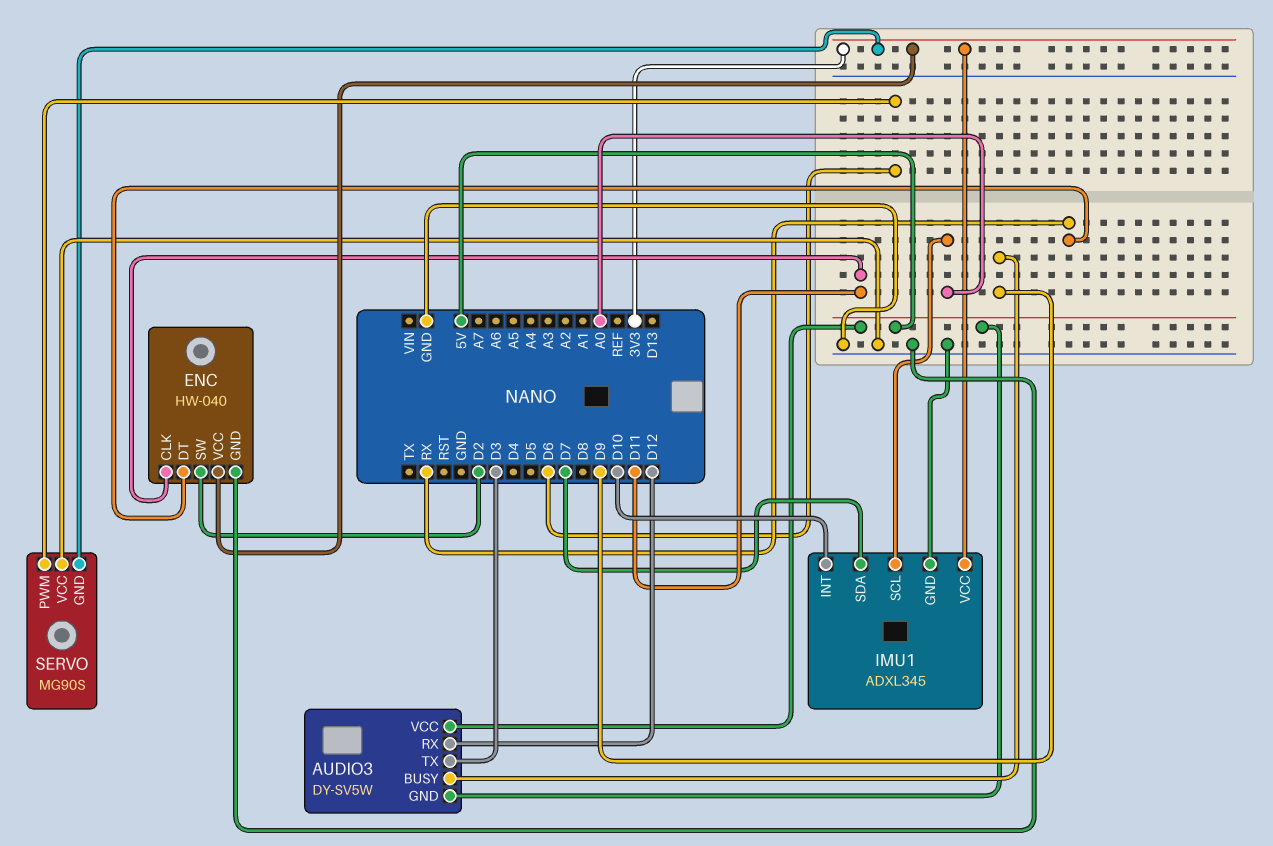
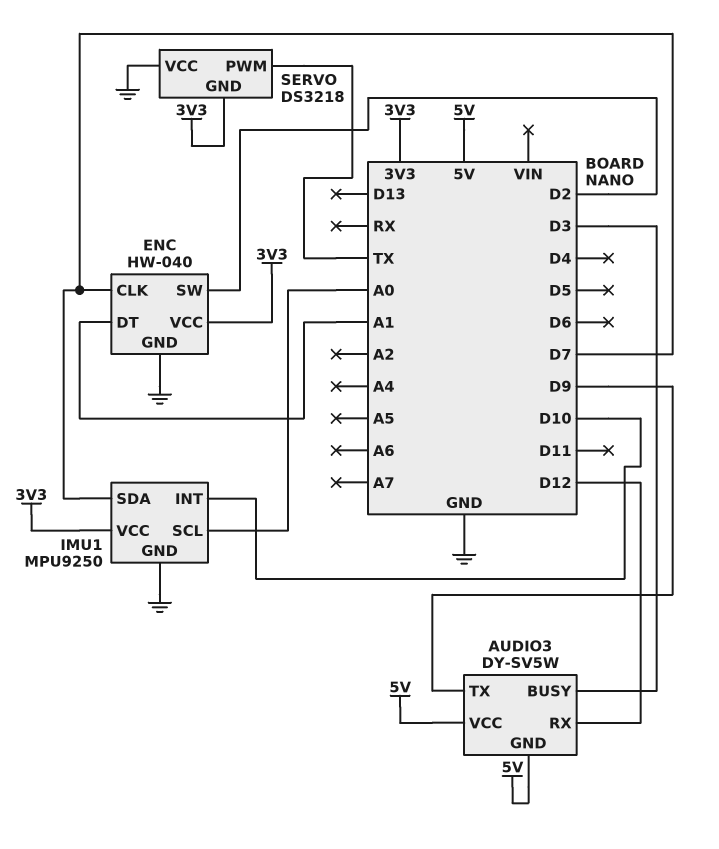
AUDIO3 pin BUSY: D9 -> D3
AUDIO3 pin TX: D3 -> D9
ENC pin CLK: D11 -> D7
ENC pin DT: RX -> A1
IMU1: ADXL345 -> MPU9250
SERVO: MG90S -> DS3218
SERVO pin PWM: D6 -> TX

